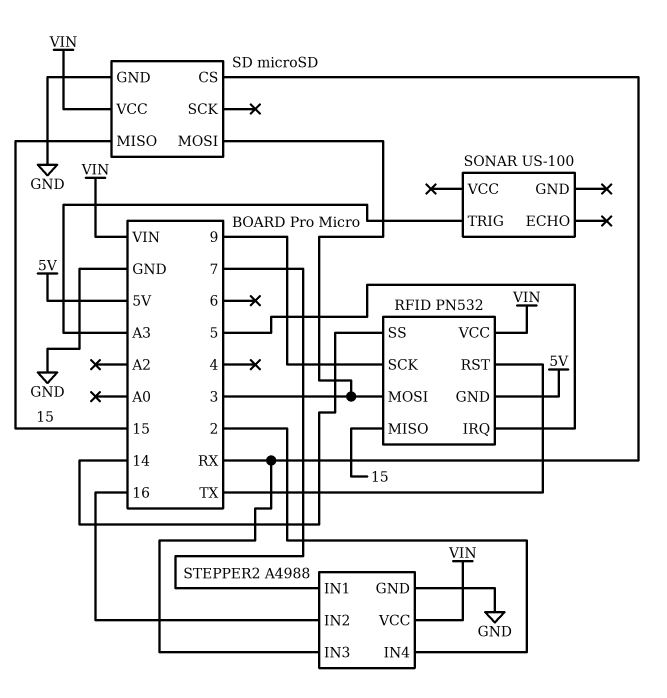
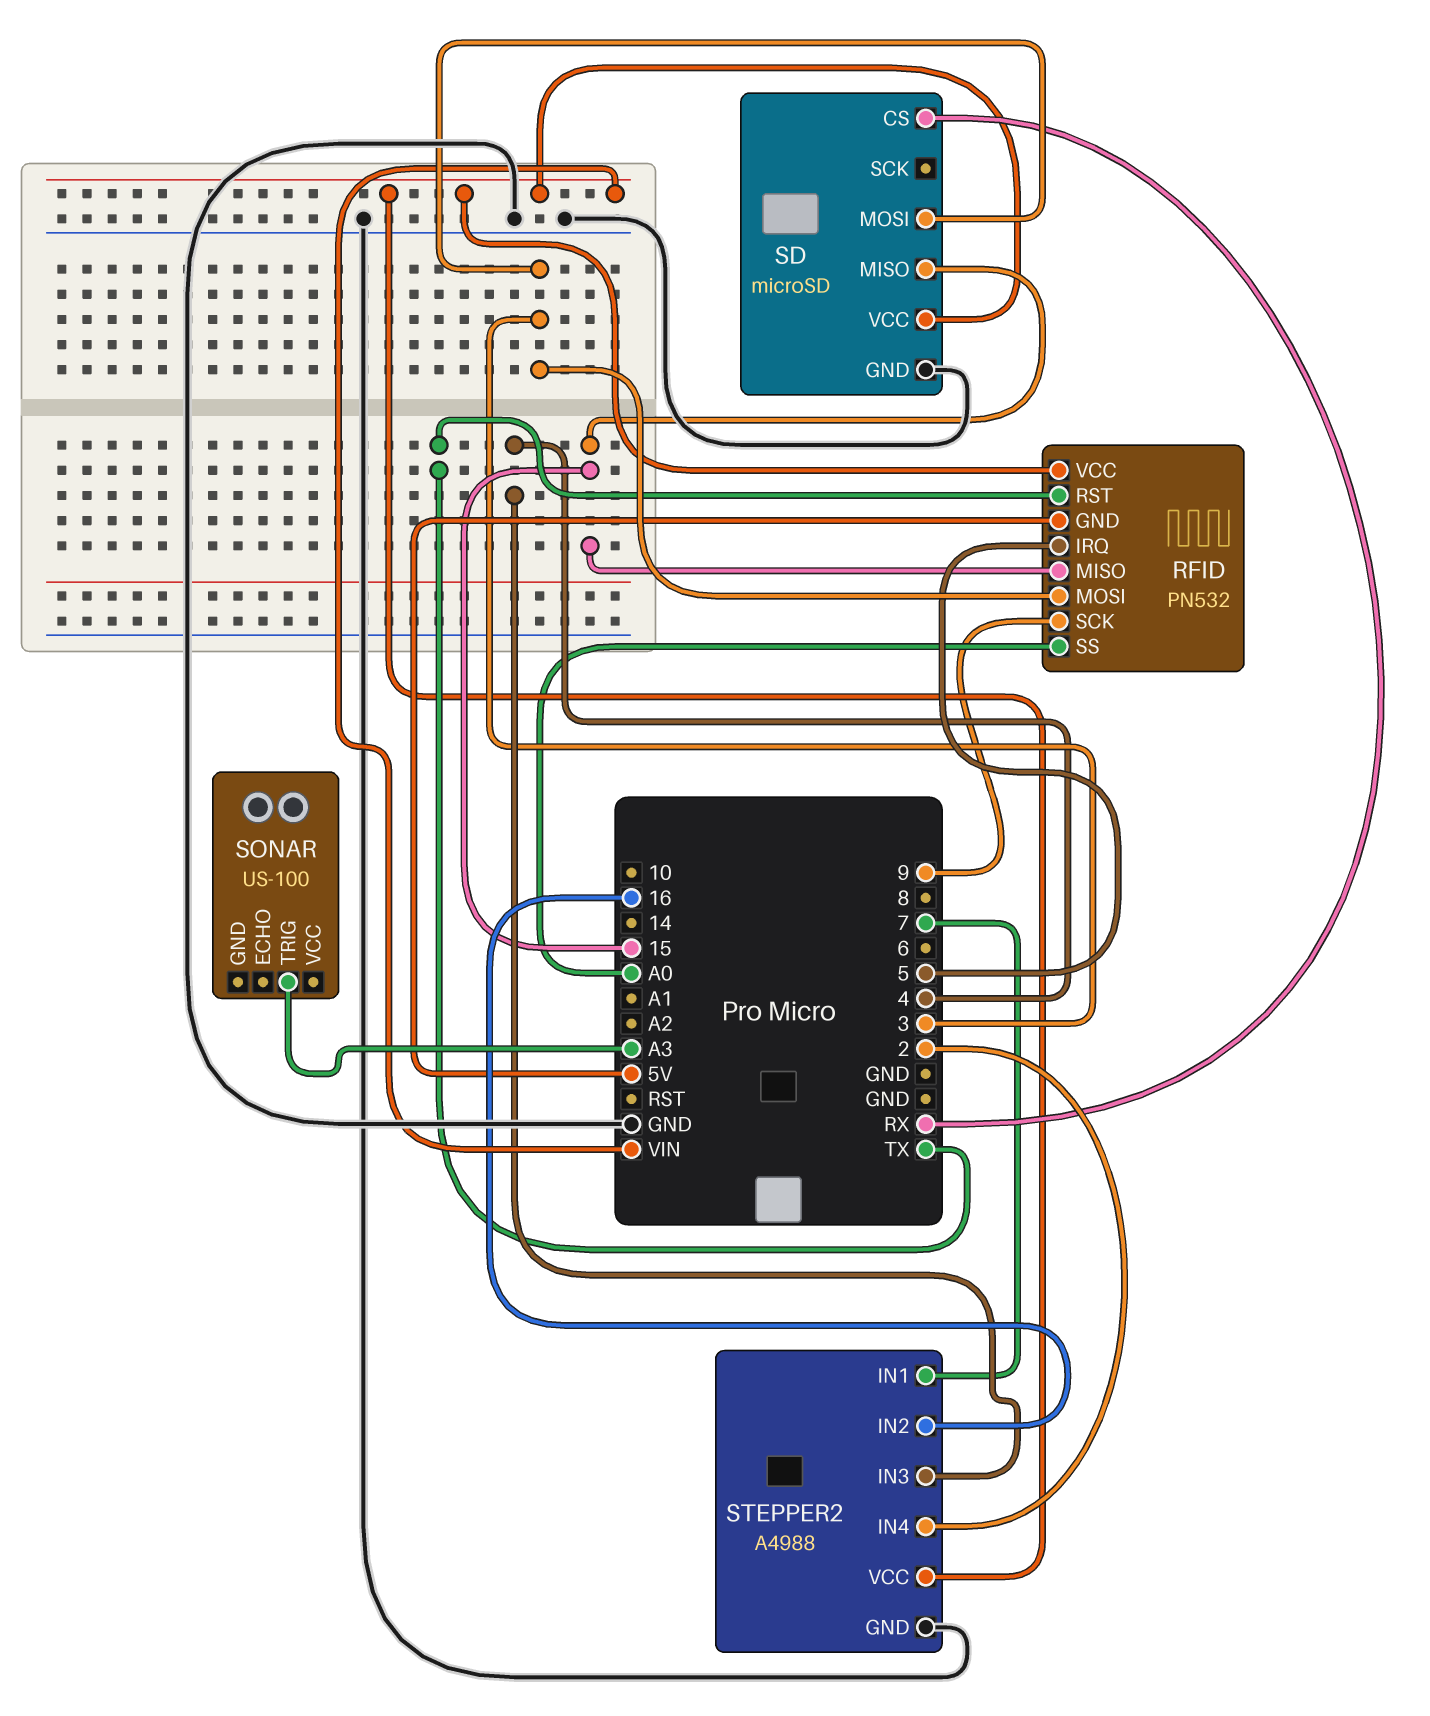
RFID pin SS: 14 -> A0
STEPPER2 pin IN3: RX -> 4

